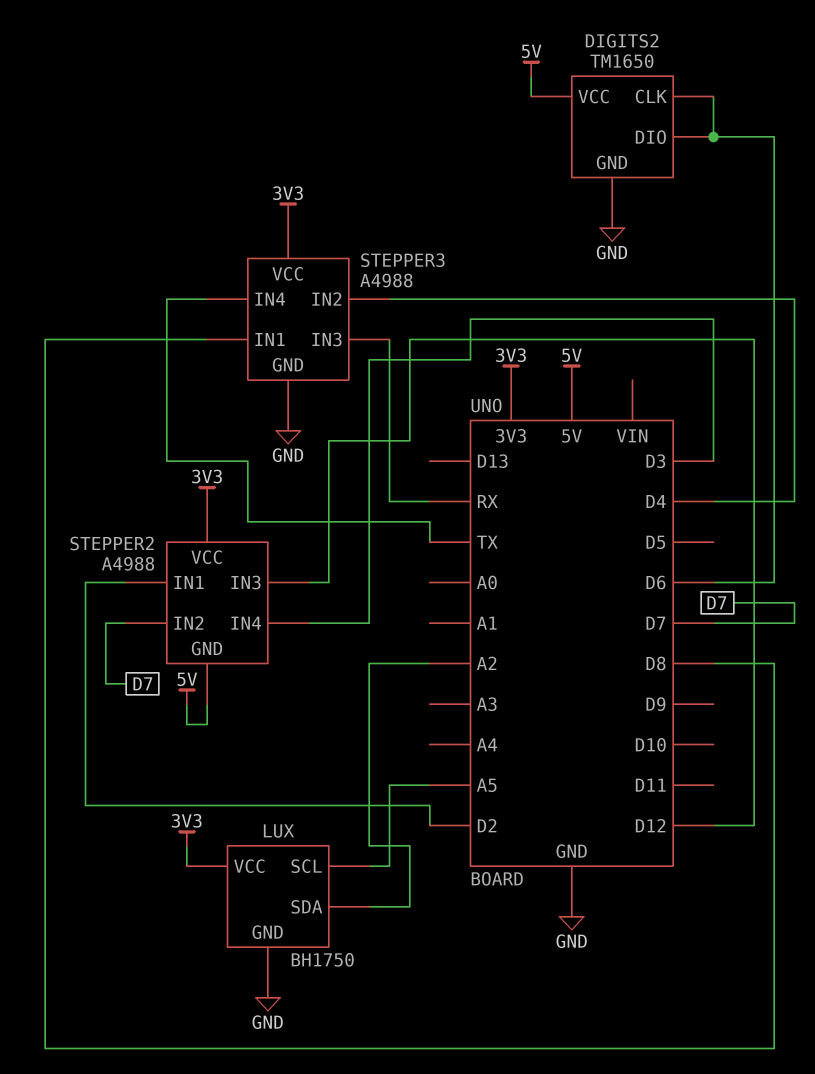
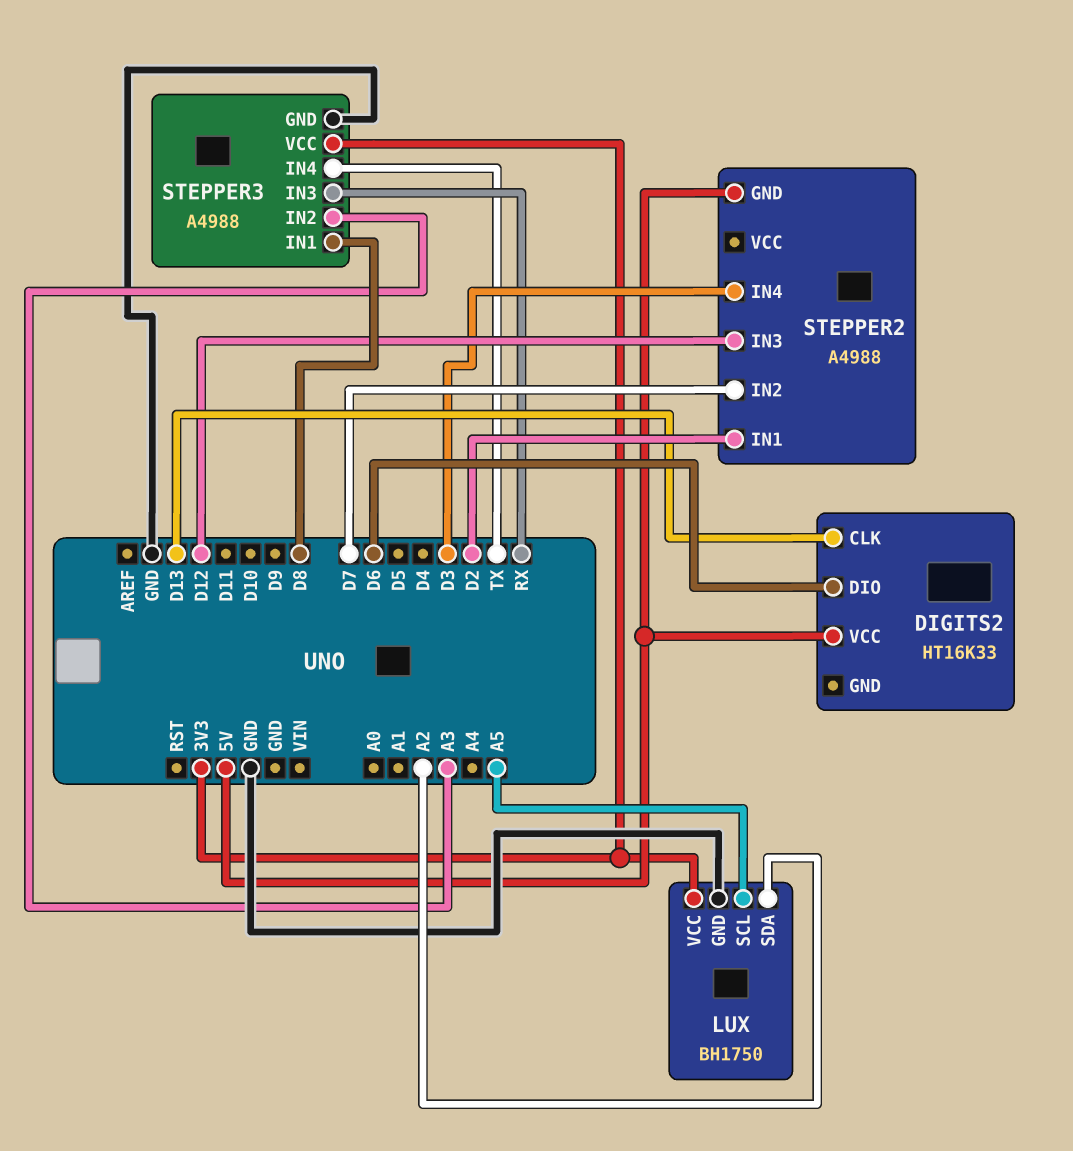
DIGITS2: TM1650 -> HT16K33
DIGITS2 pin CLK: D6 -> D13
DIGITS2 pin GND: GND -> none
STEPPER2 pin VCC: 3V3 -> none
STEPPER3 pin IN2: D4 -> A3

